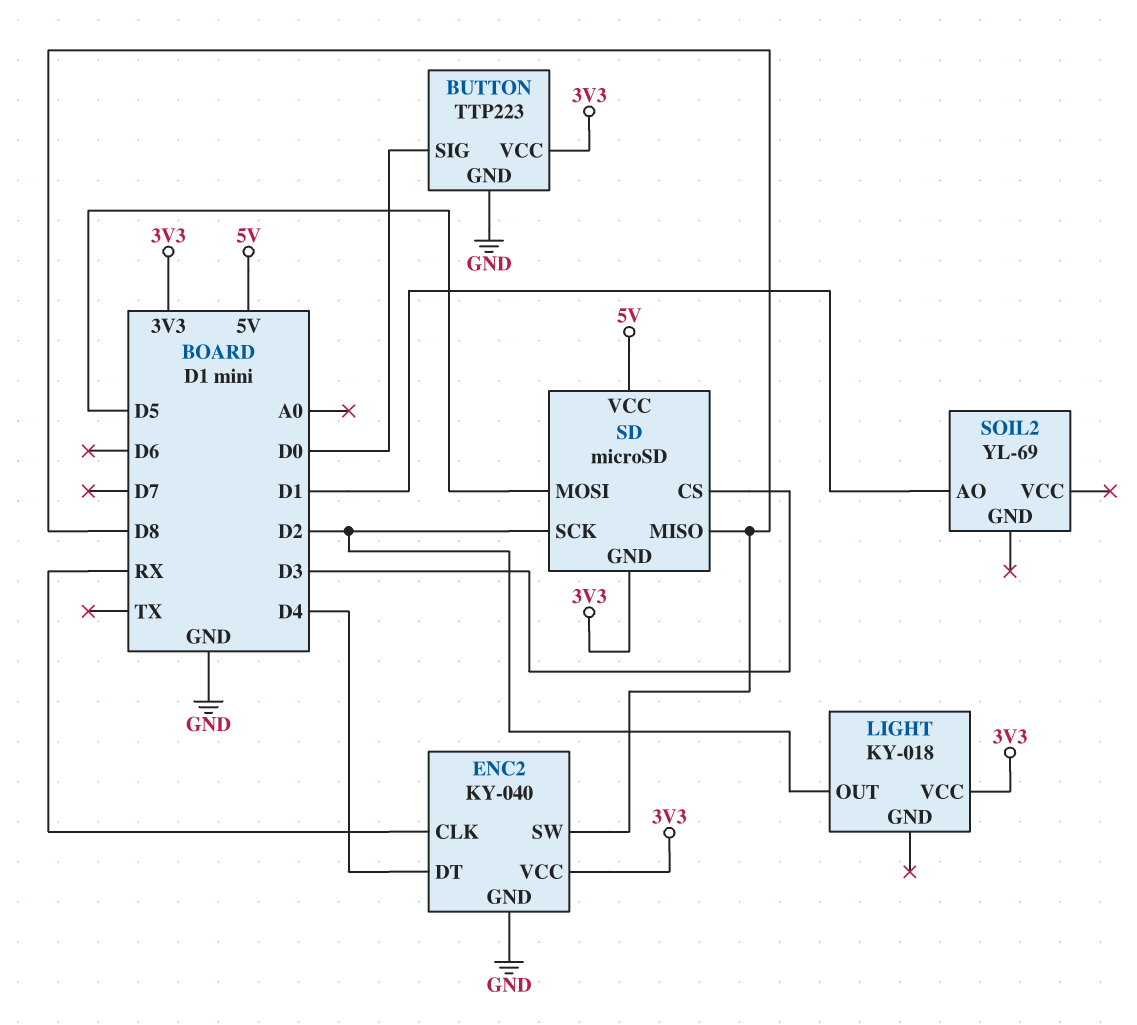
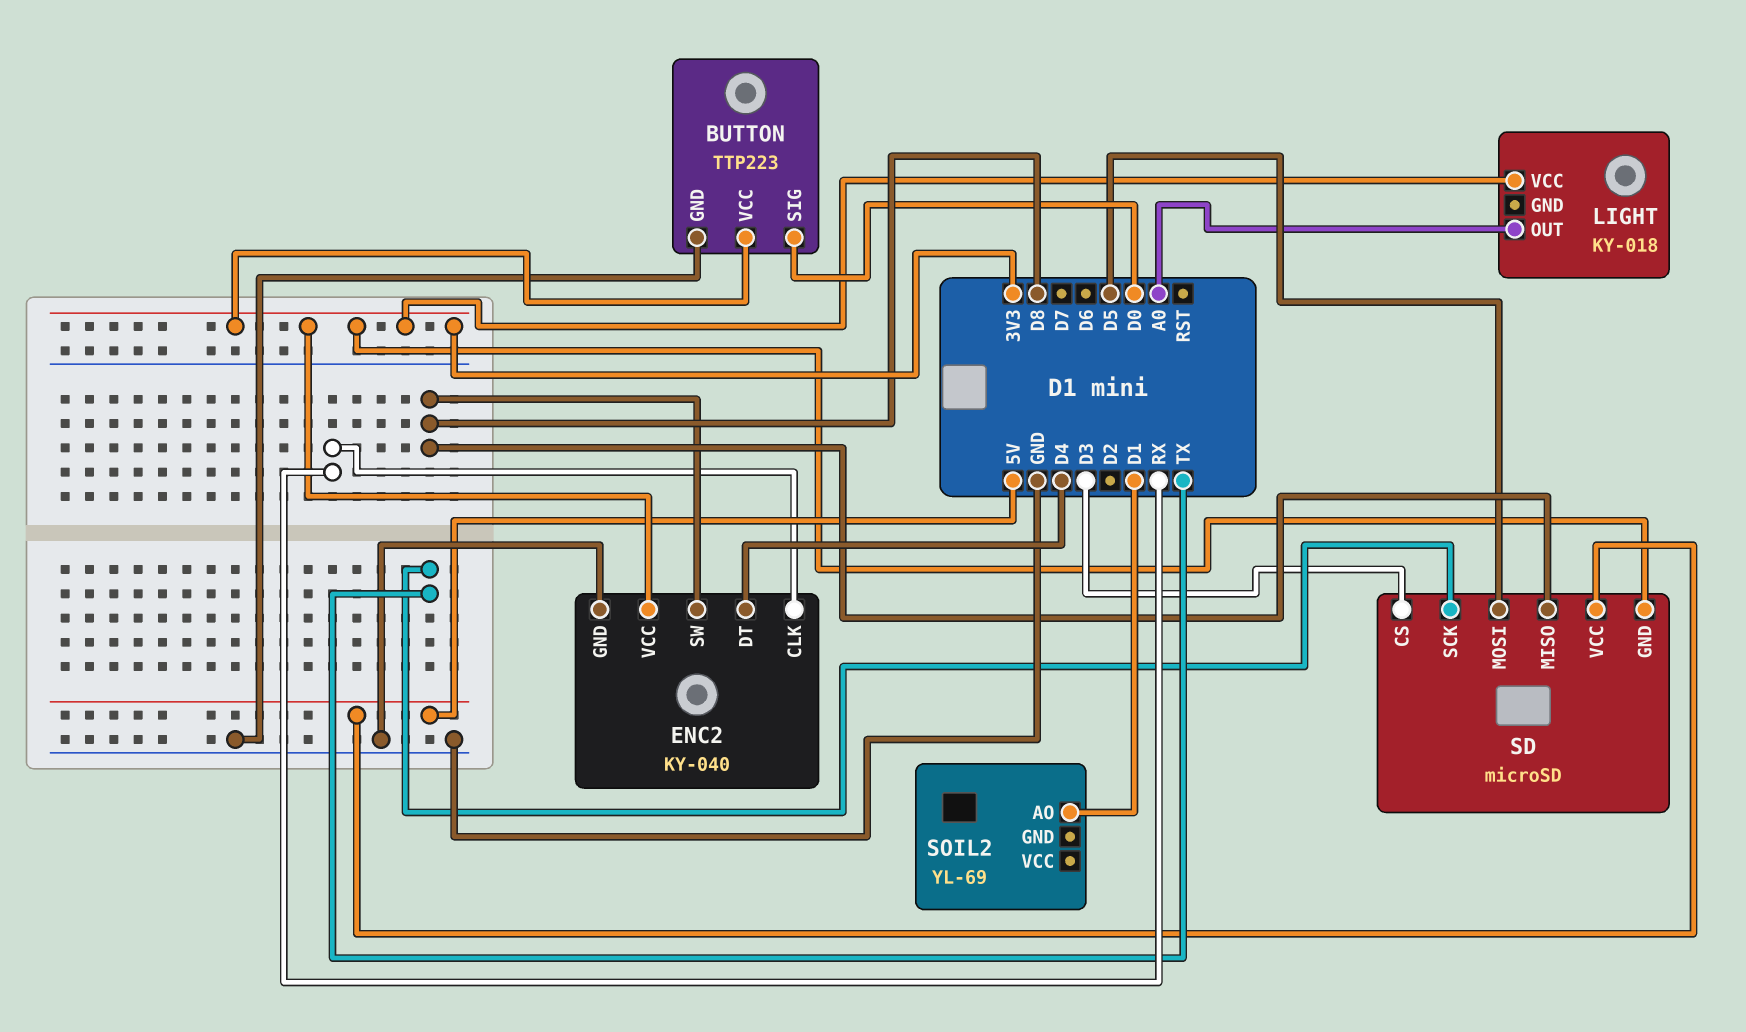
LIGHT pin OUT: D2 -> A0
SD pin SCK: D2 -> TX

